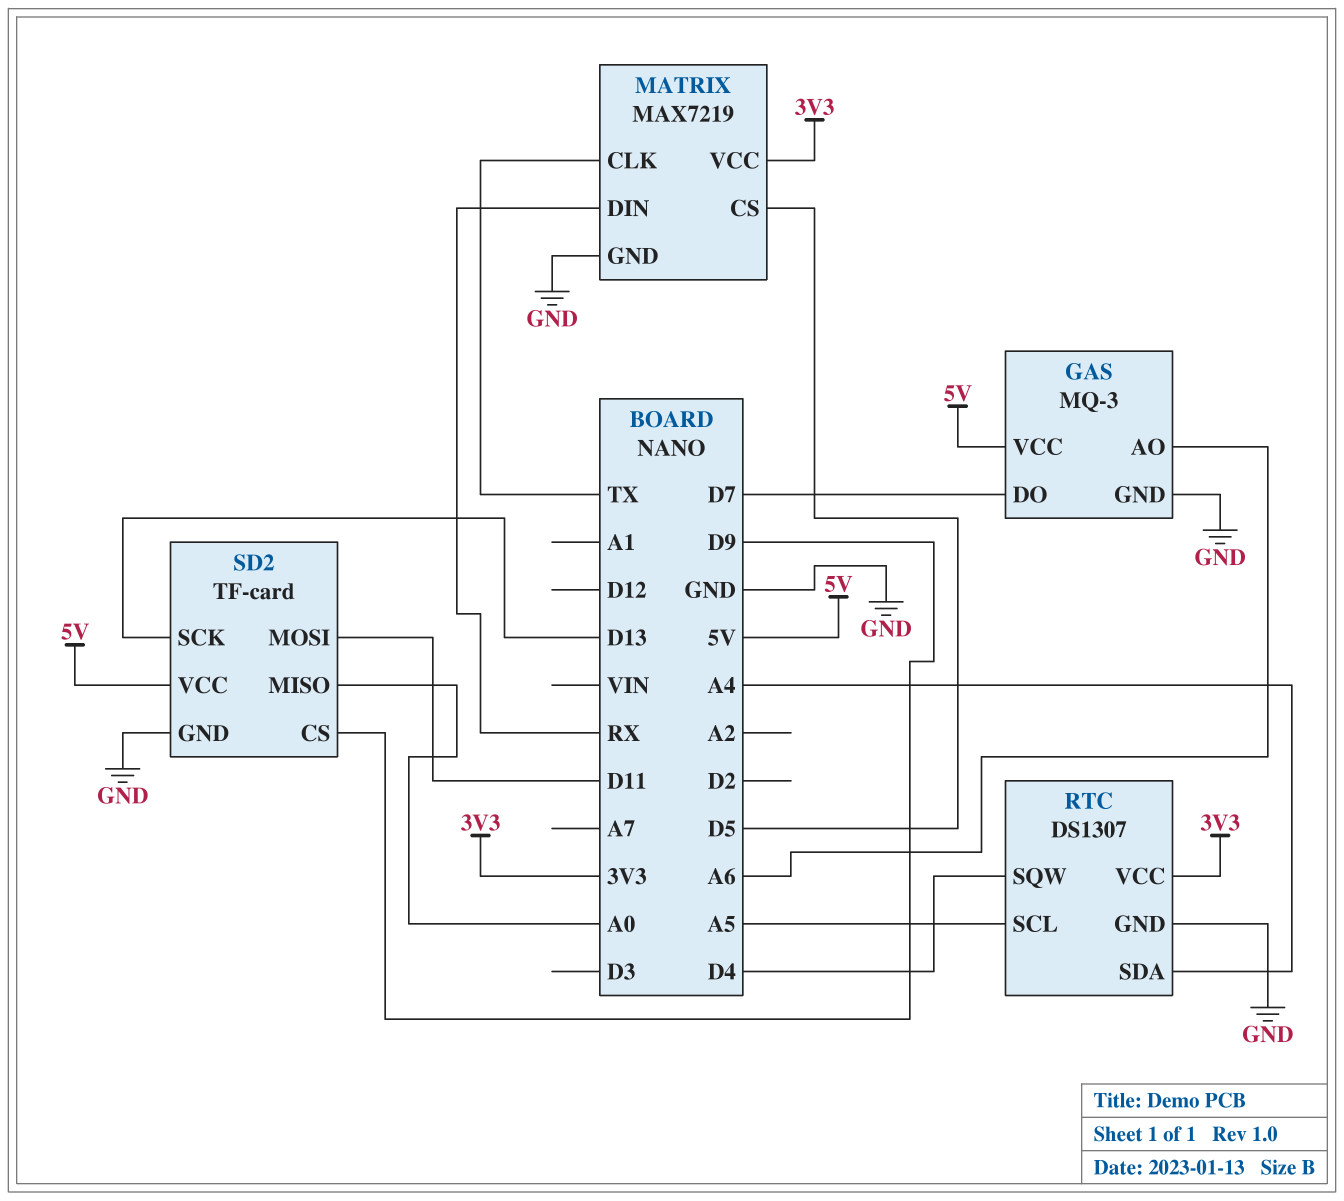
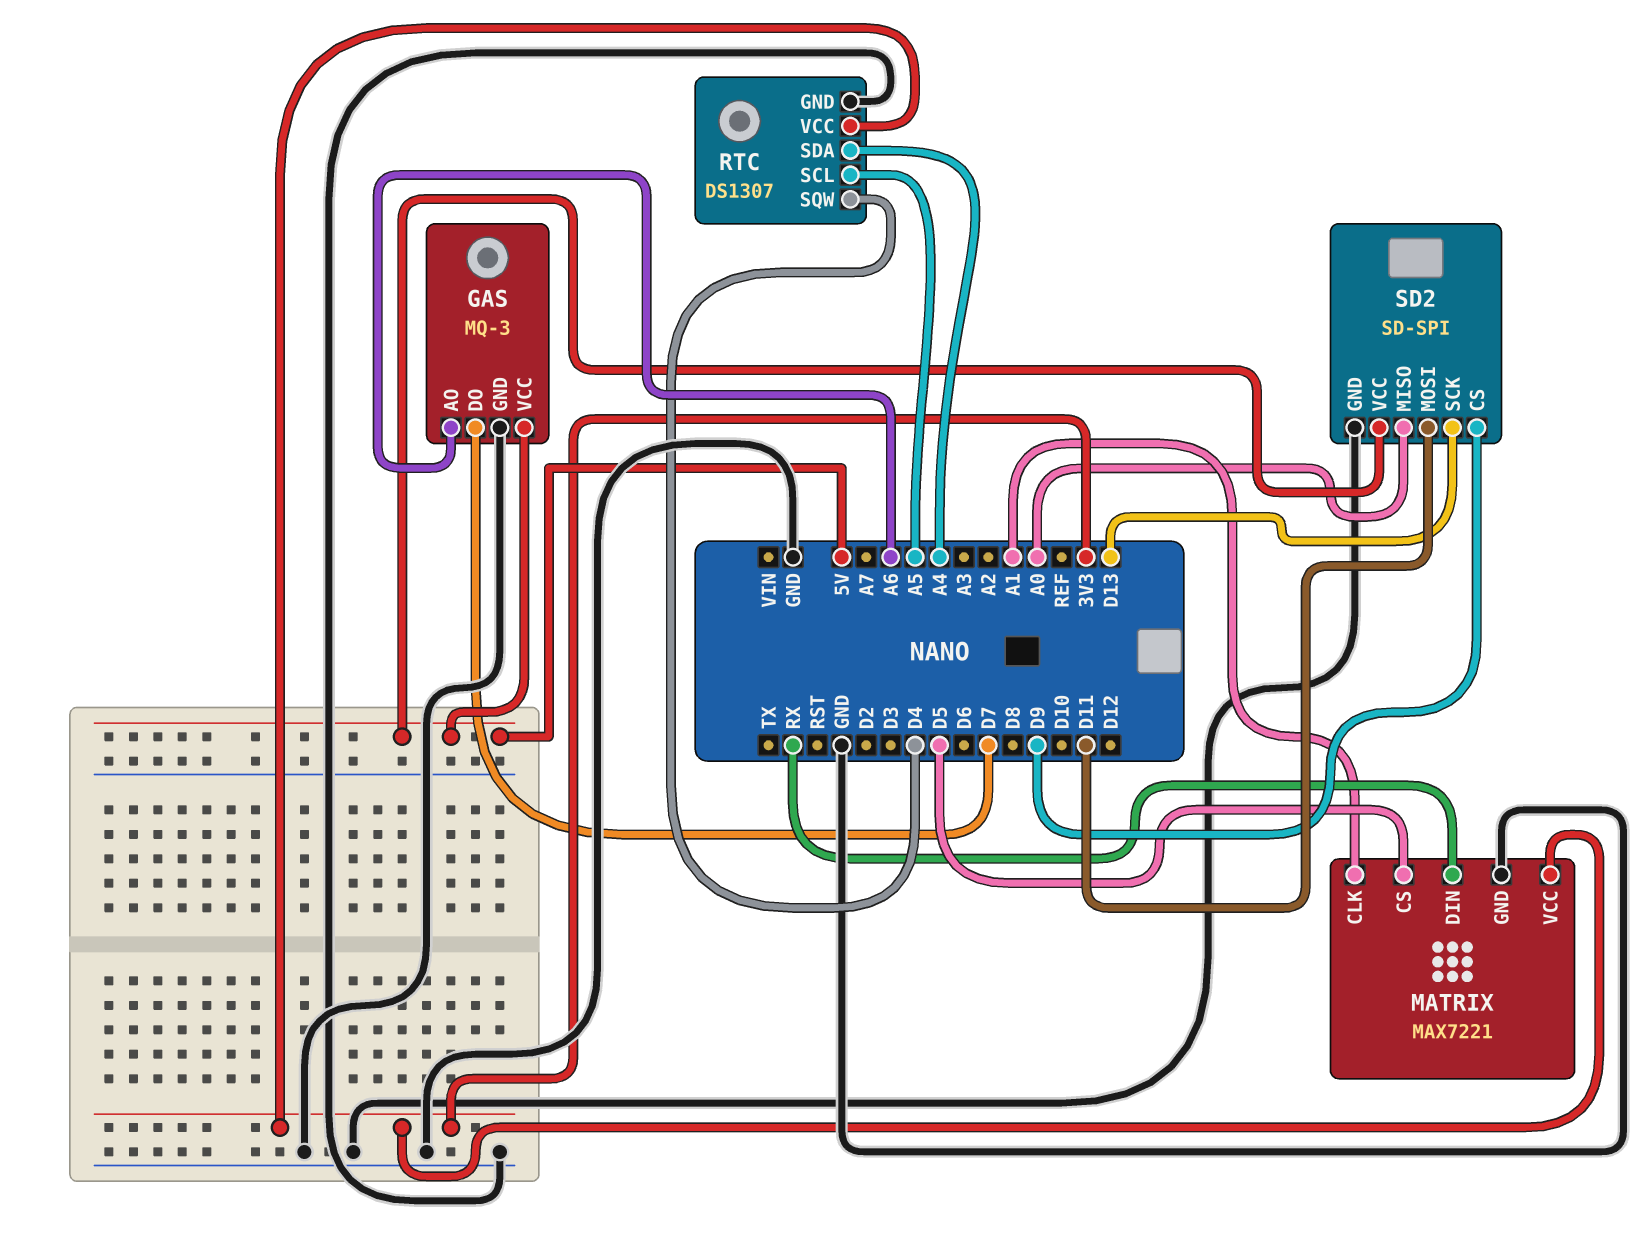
MATRIX: MAX7219 -> MAX7221
MATRIX pin CLK: TX -> A1
SD2: TF-card -> SD-SPI

